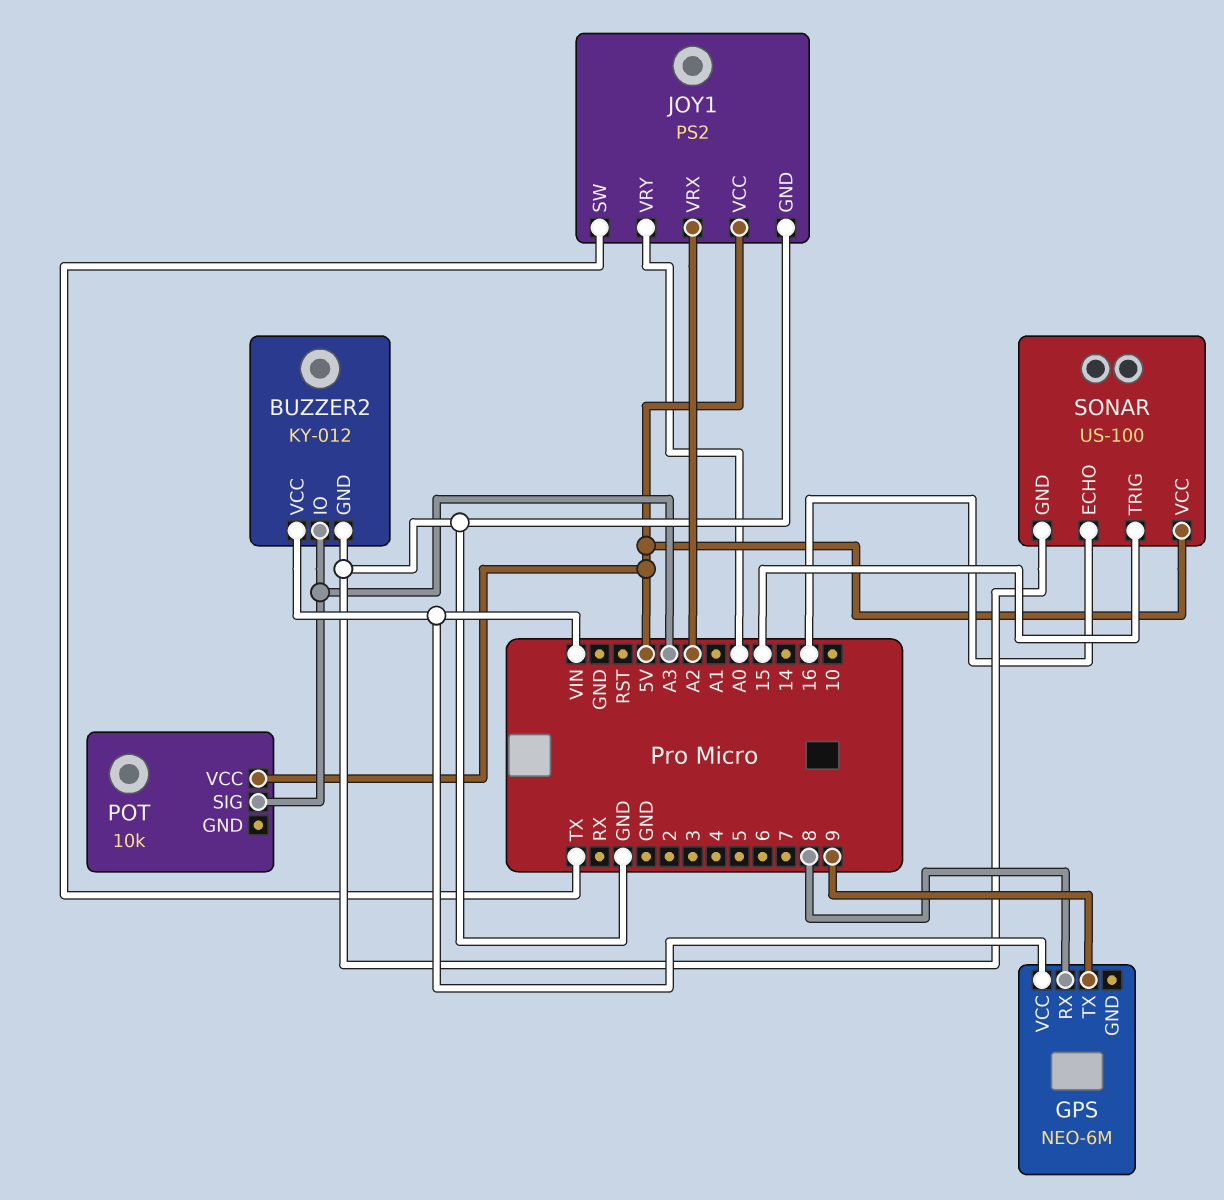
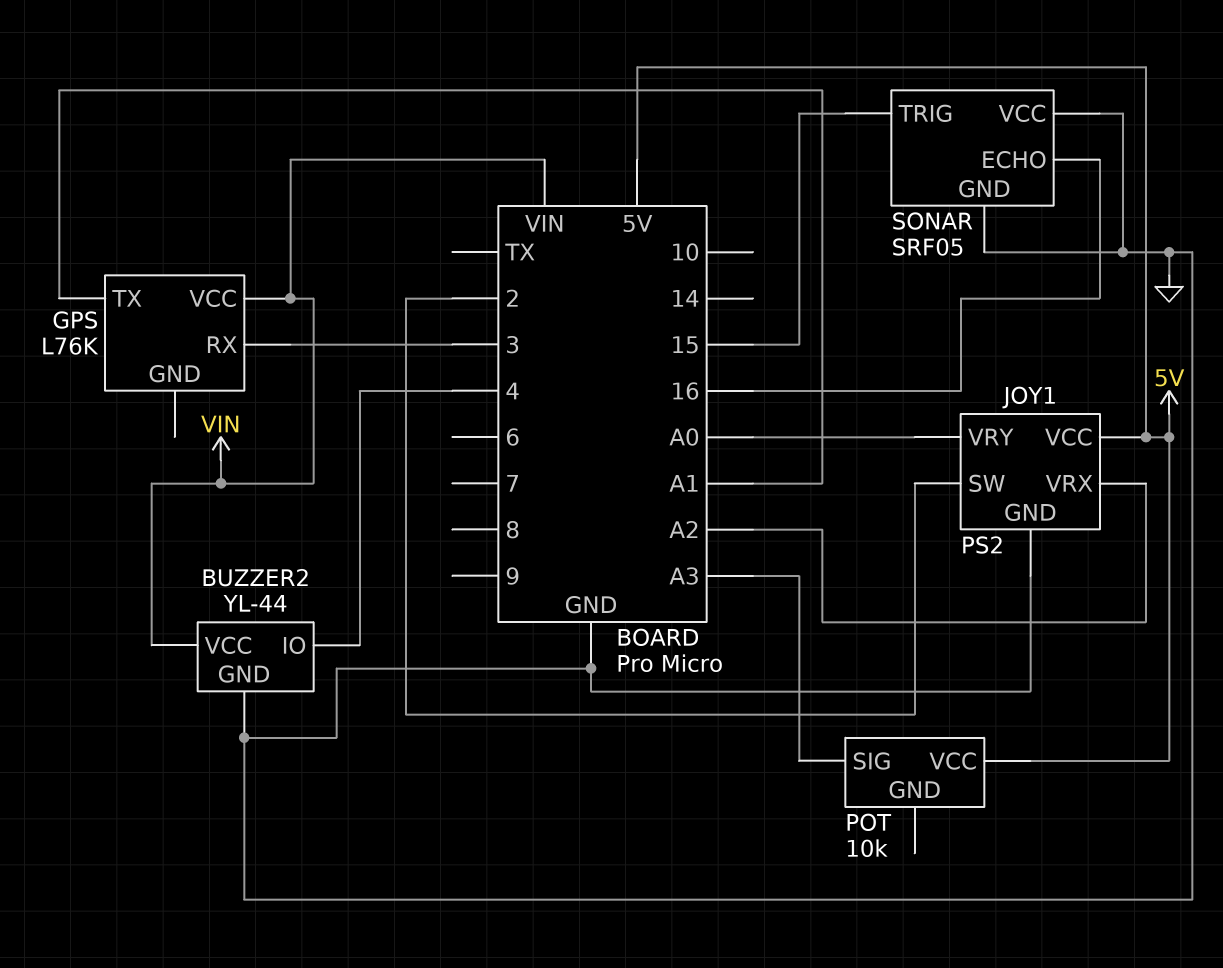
BUZZER2: KY-012 -> YL-44
BUZZER2 pin IO: A3 -> 4
GPS: NEO-6M -> L76K
GPS pin RX: 8 -> 3
GPS pin TX: 9 -> A1
JOY1 pin SW: TX -> 2
SONAR: US-100 -> SRF05
SONAR pin VCC: 5V -> GND

